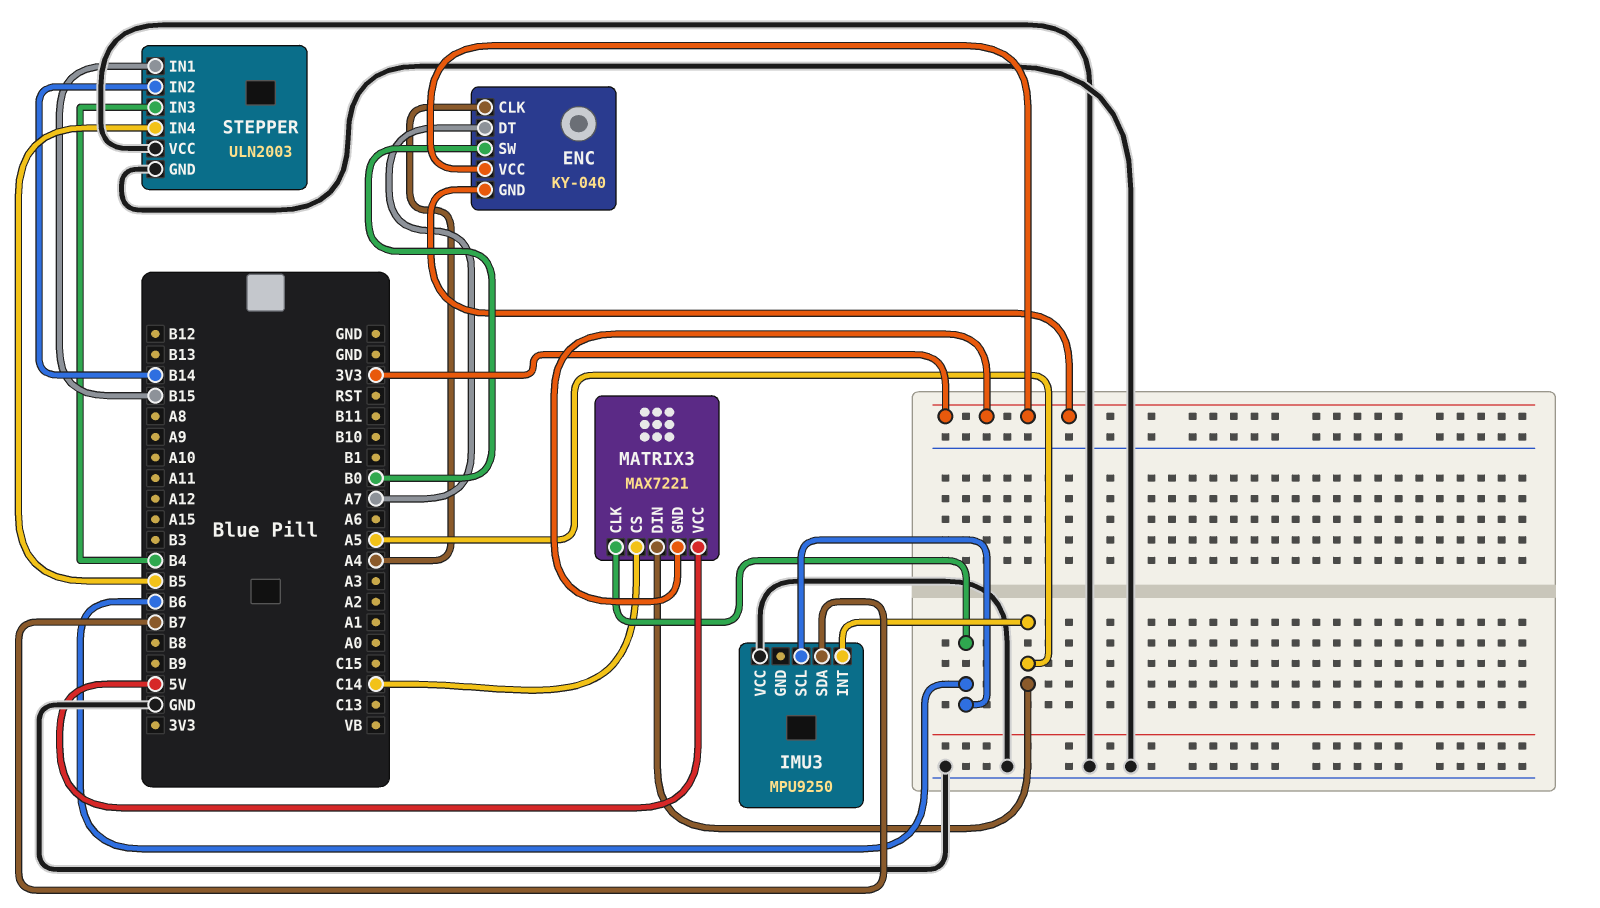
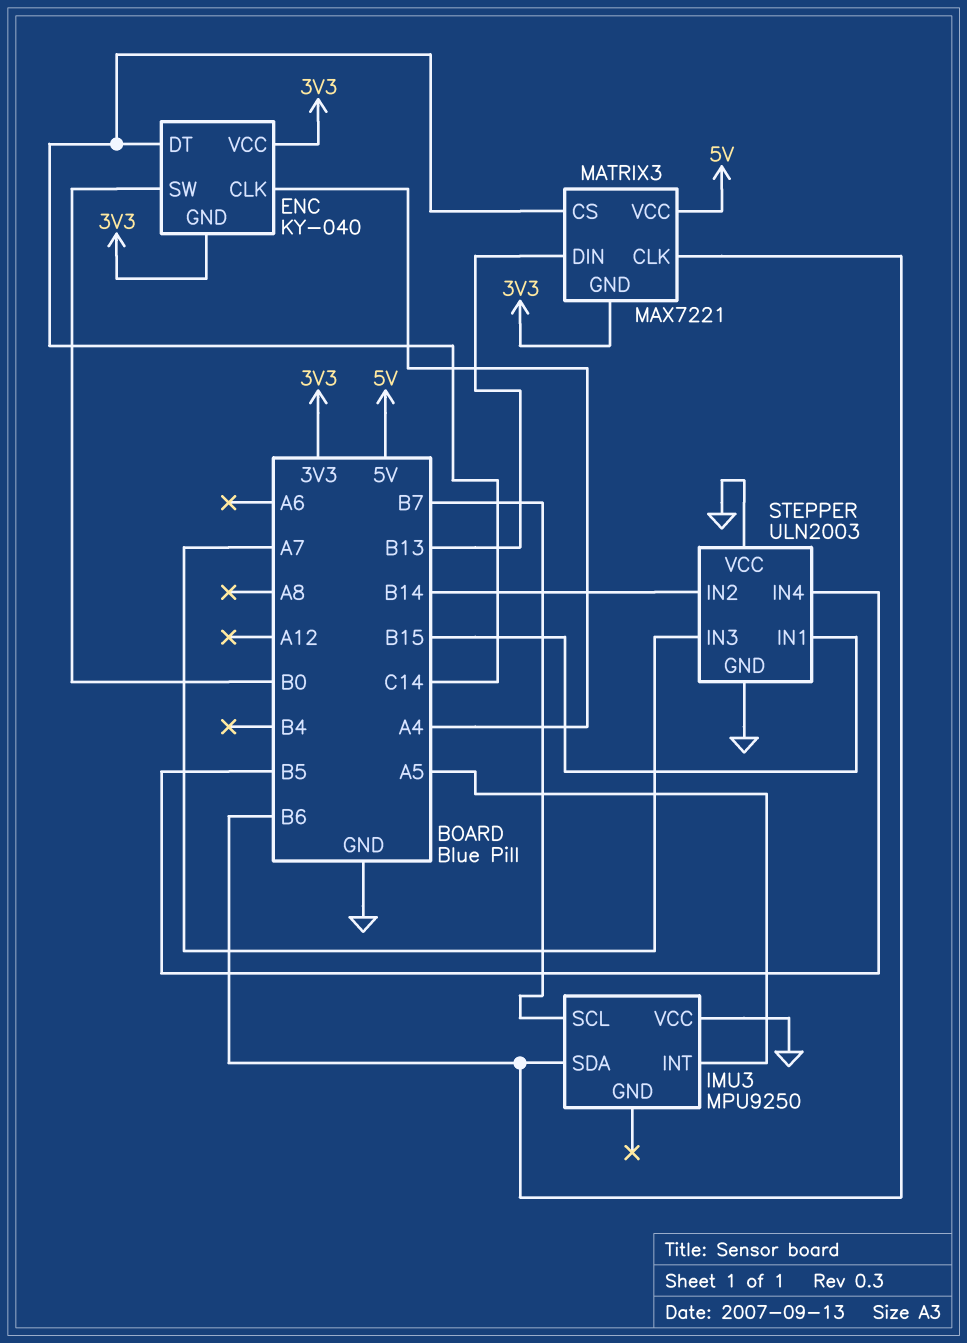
ENC pin DT: A7 -> C14
IMU3 pin SCL: B6 -> B7
IMU3 pin SDA: B7 -> B6
MATRIX3 pin DIN: A5 -> B13
STEPPER pin IN3: B4 -> A7

